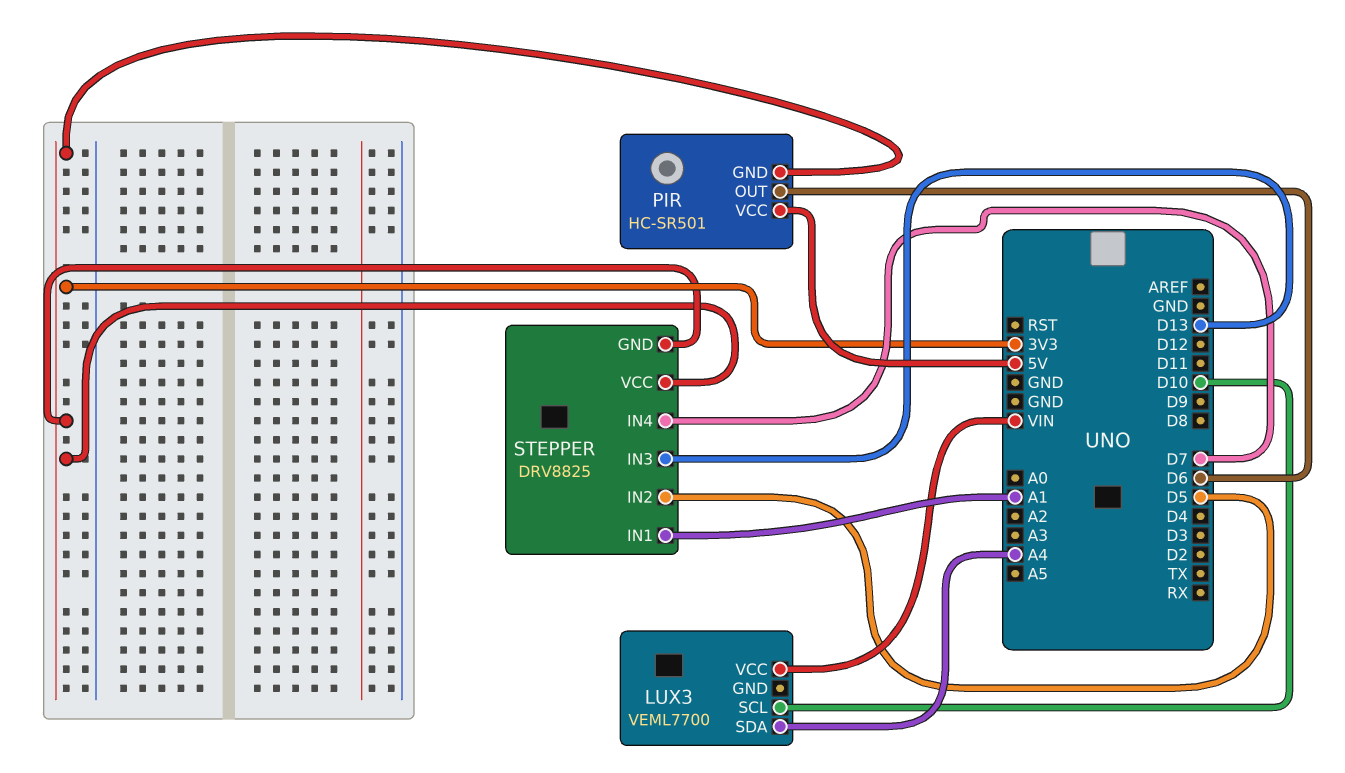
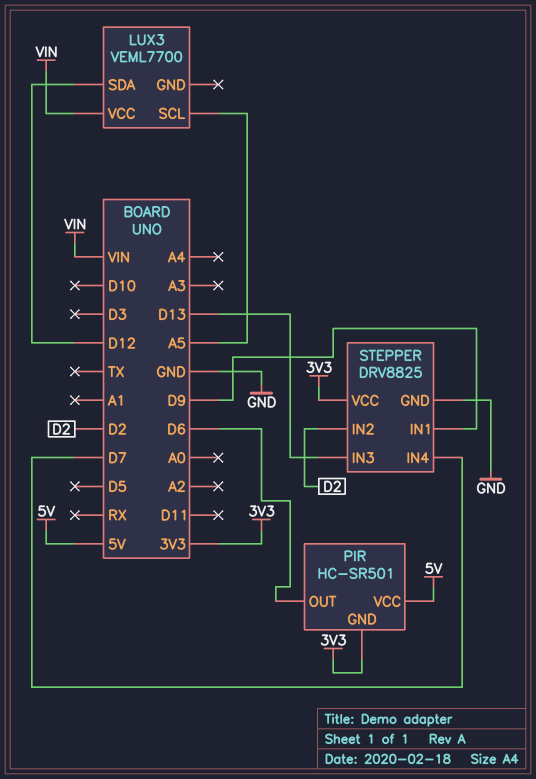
LUX3 pin SCL: D10 -> A5
LUX3 pin SDA: A4 -> D12
STEPPER pin GND: 3V3 -> GND
STEPPER pin IN1: A1 -> D9
STEPPER pin IN2: D5 -> D2

